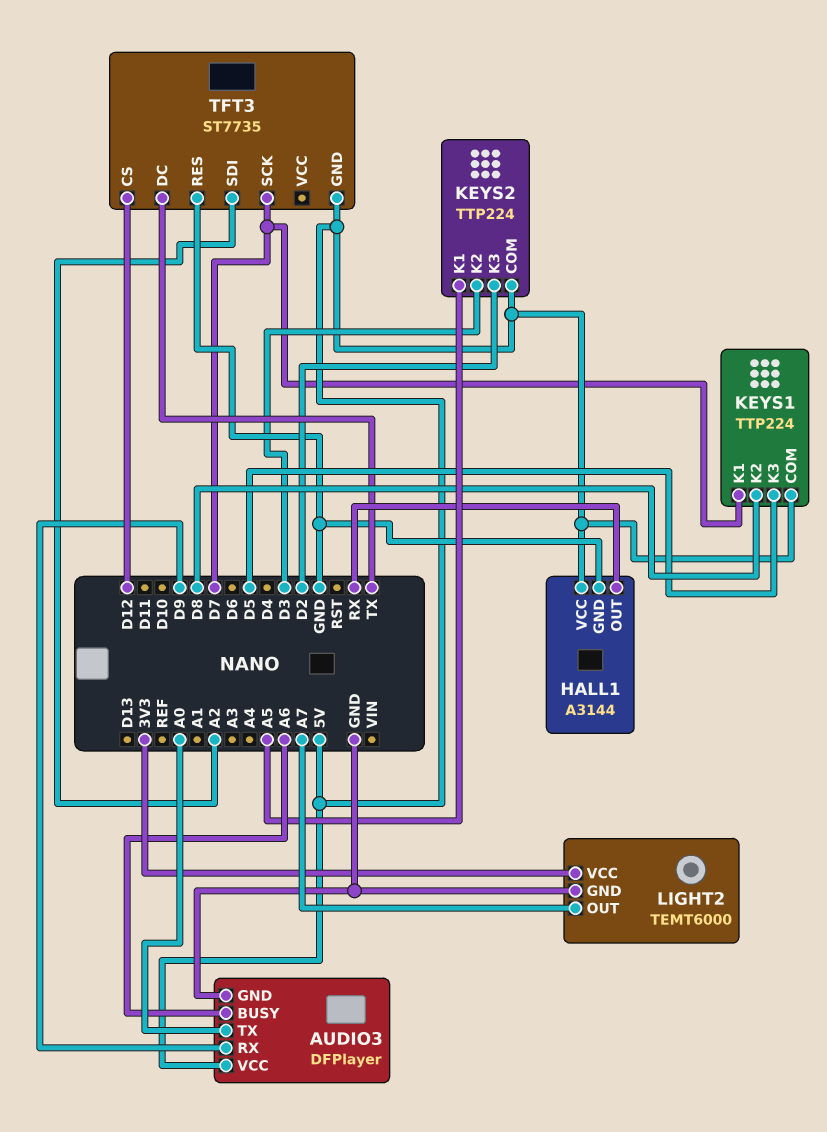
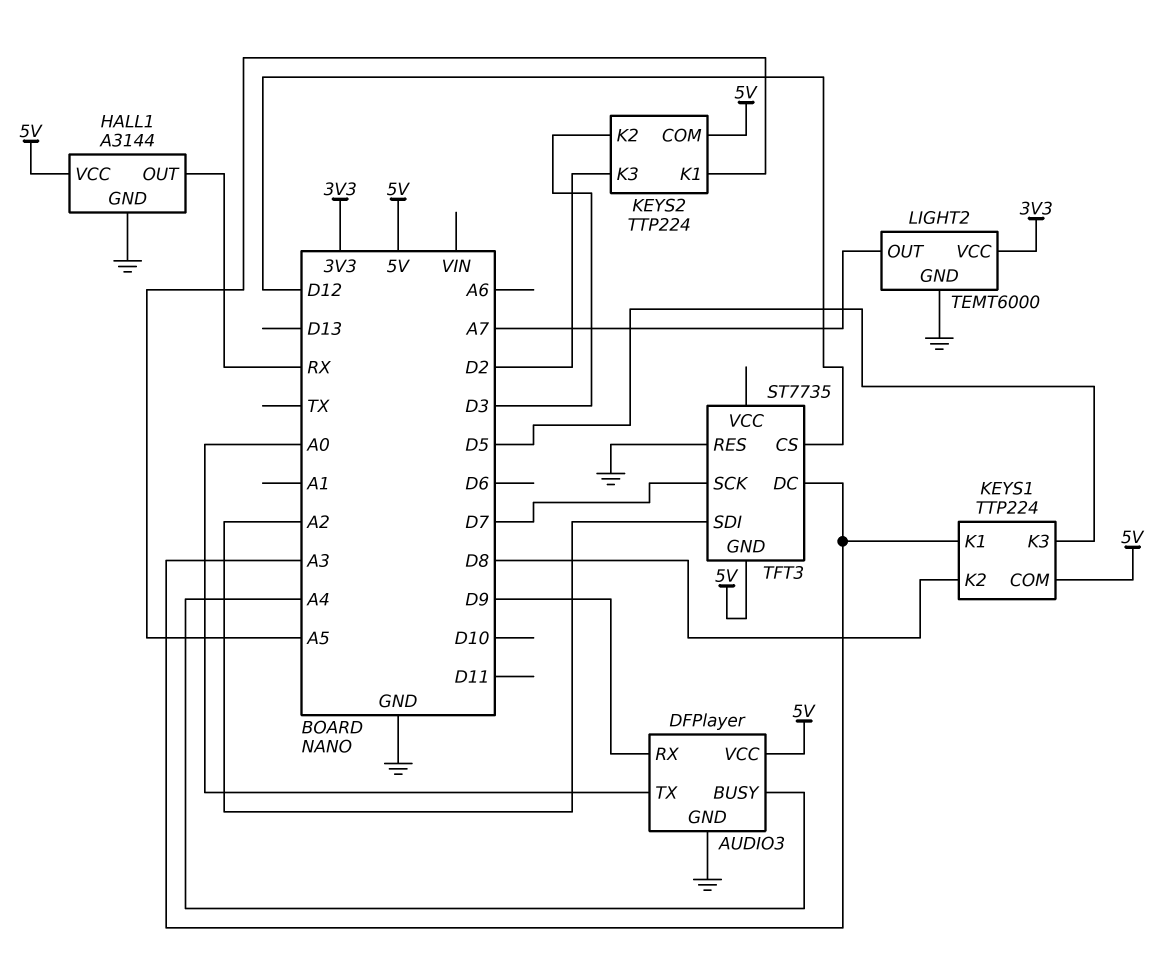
AUDIO3 pin BUSY: A6 -> A4
KEYS1 pin K1: D7 -> A3
TFT3 pin DC: TX -> A3

